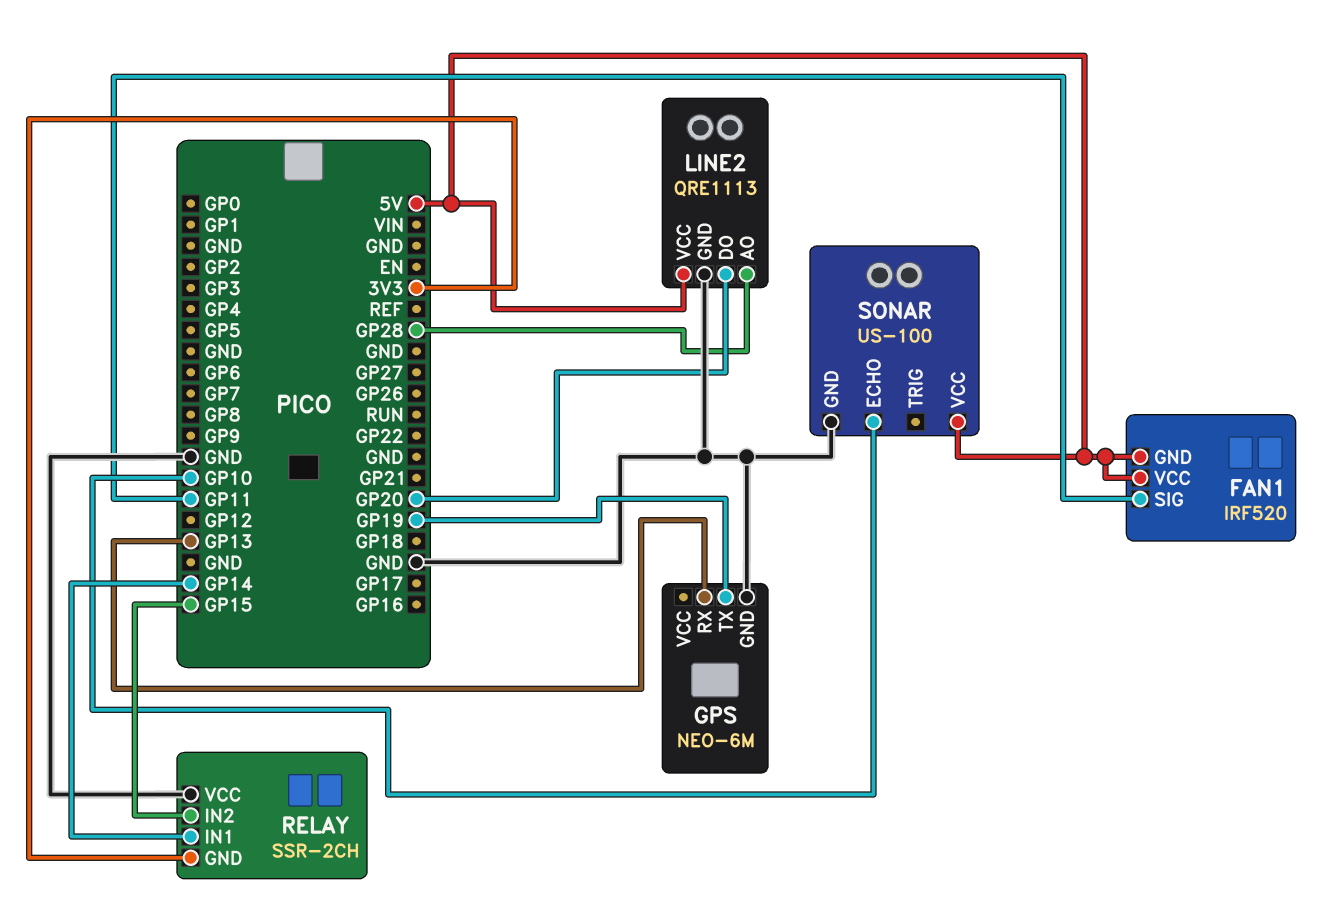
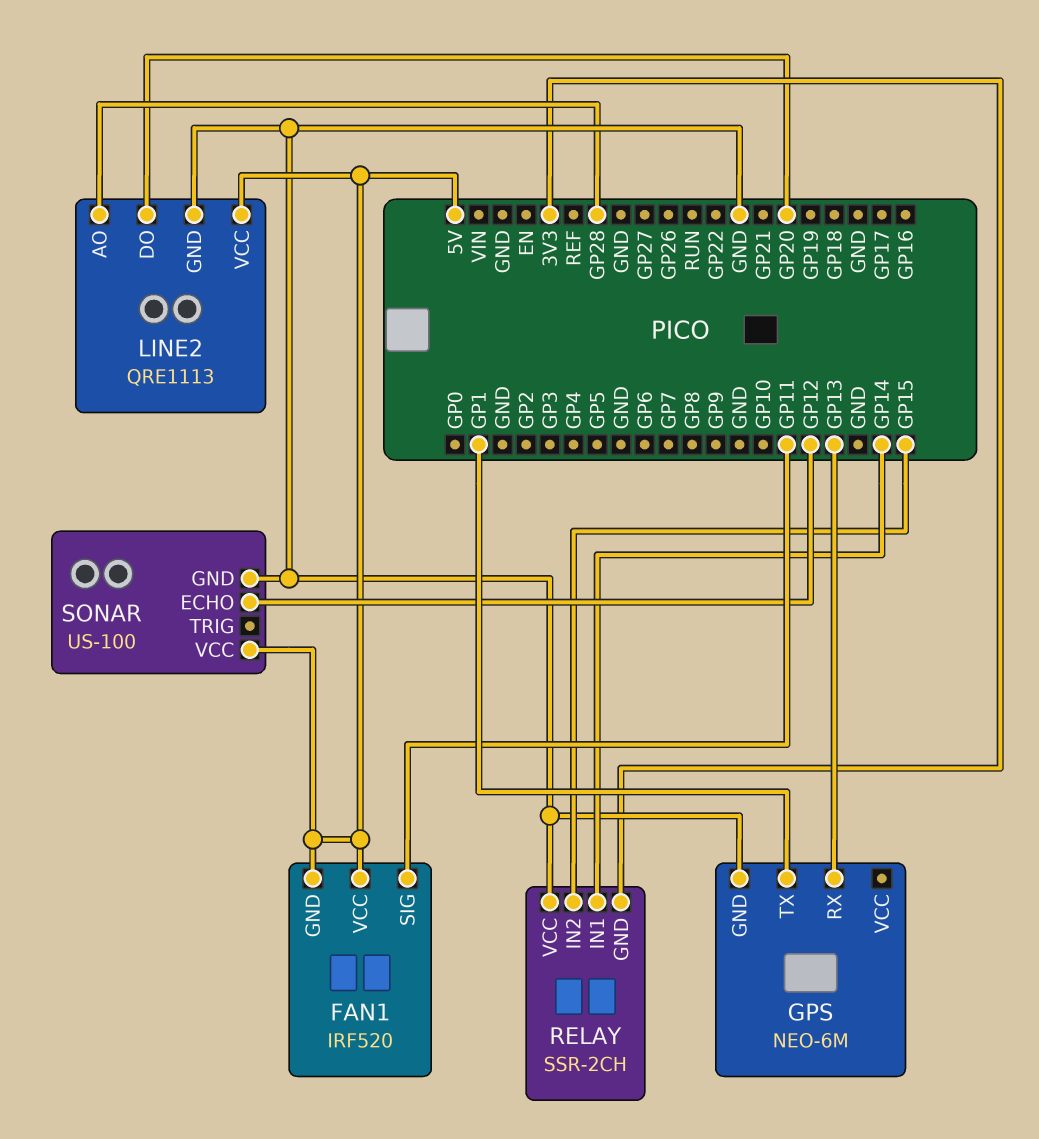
GPS pin TX: GP19 -> GP1
SONAR pin ECHO: GP10 -> GP12

